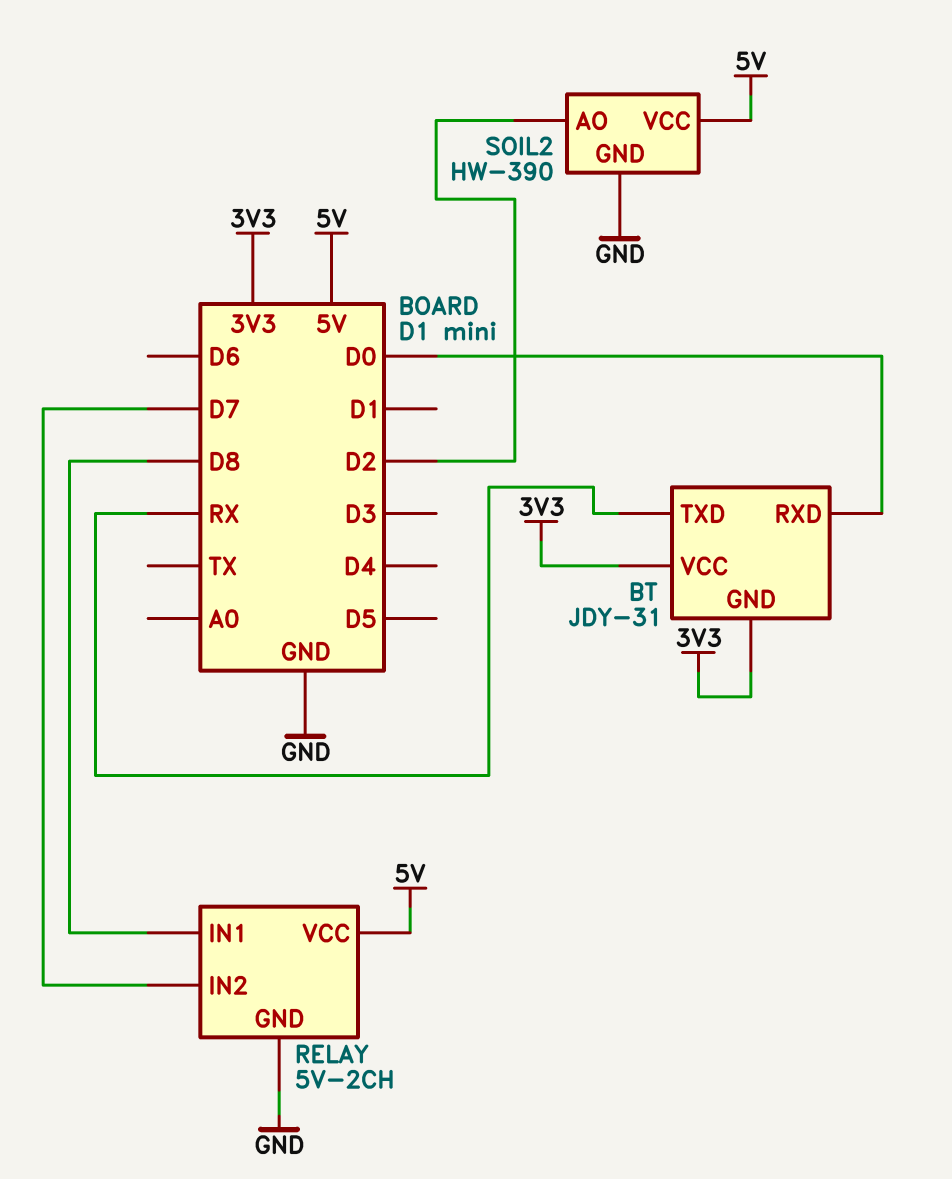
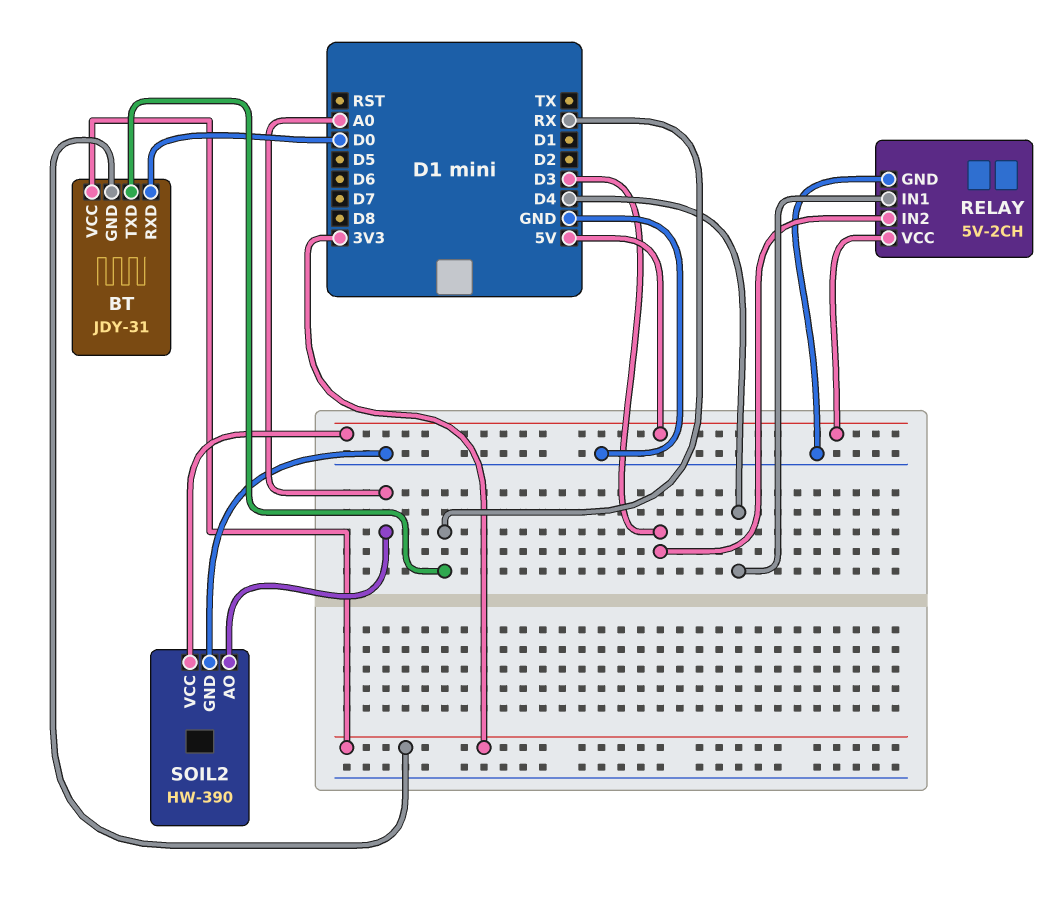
RELAY pin IN1: D8 -> D4
RELAY pin IN2: D7 -> D3
SOIL2 pin AO: D2 -> A0

